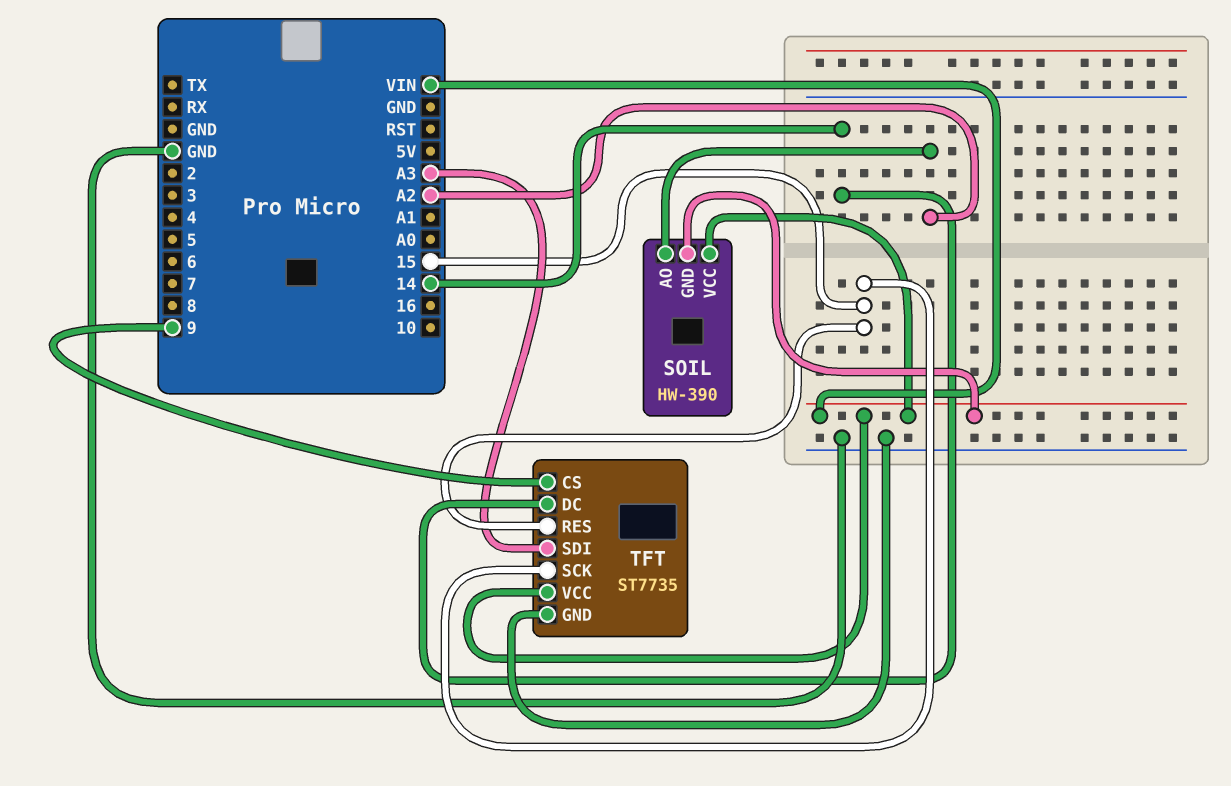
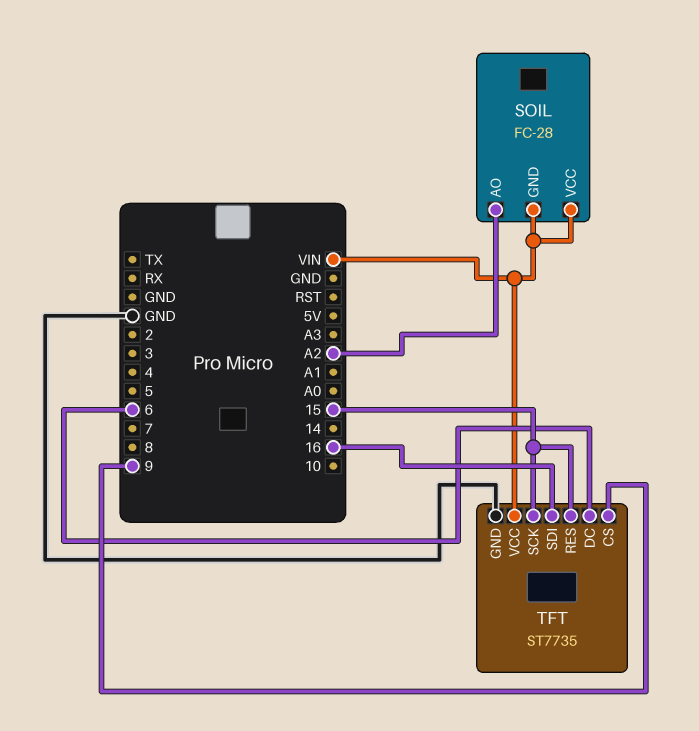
SOIL: HW-390 -> FC-28
TFT pin DC: 14 -> 6
TFT pin SDI: A3 -> 16

